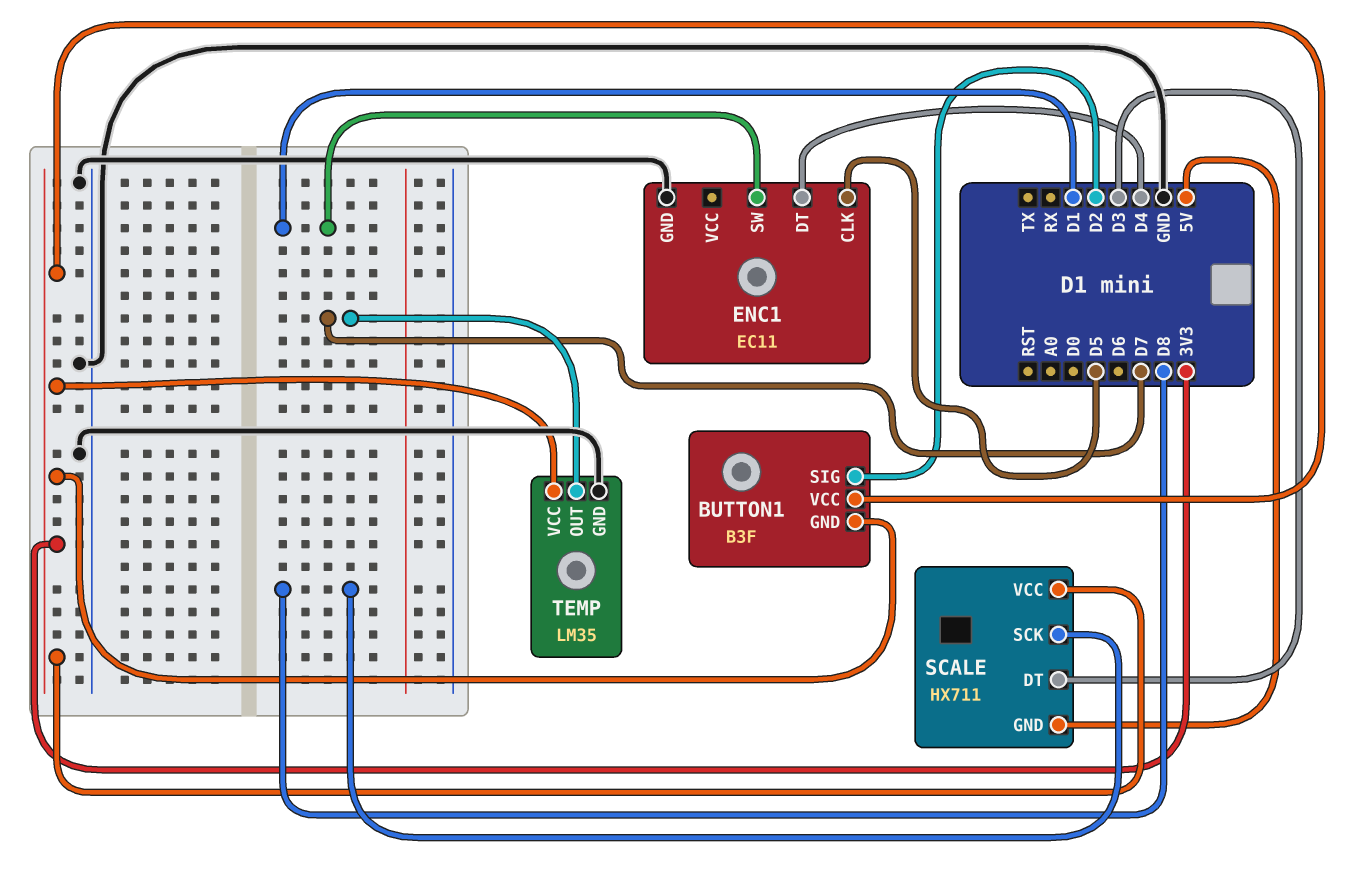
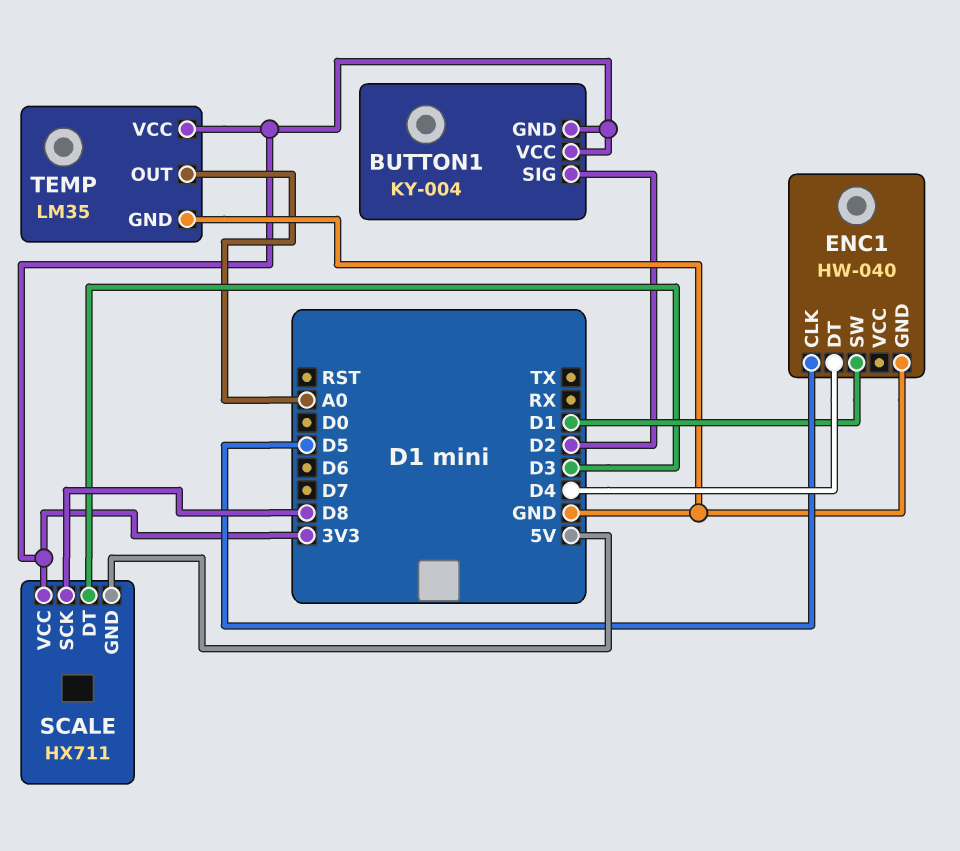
BUTTON1: B3F -> KY-004
ENC1: EC11 -> HW-040
TEMP pin OUT: D7 -> A0

